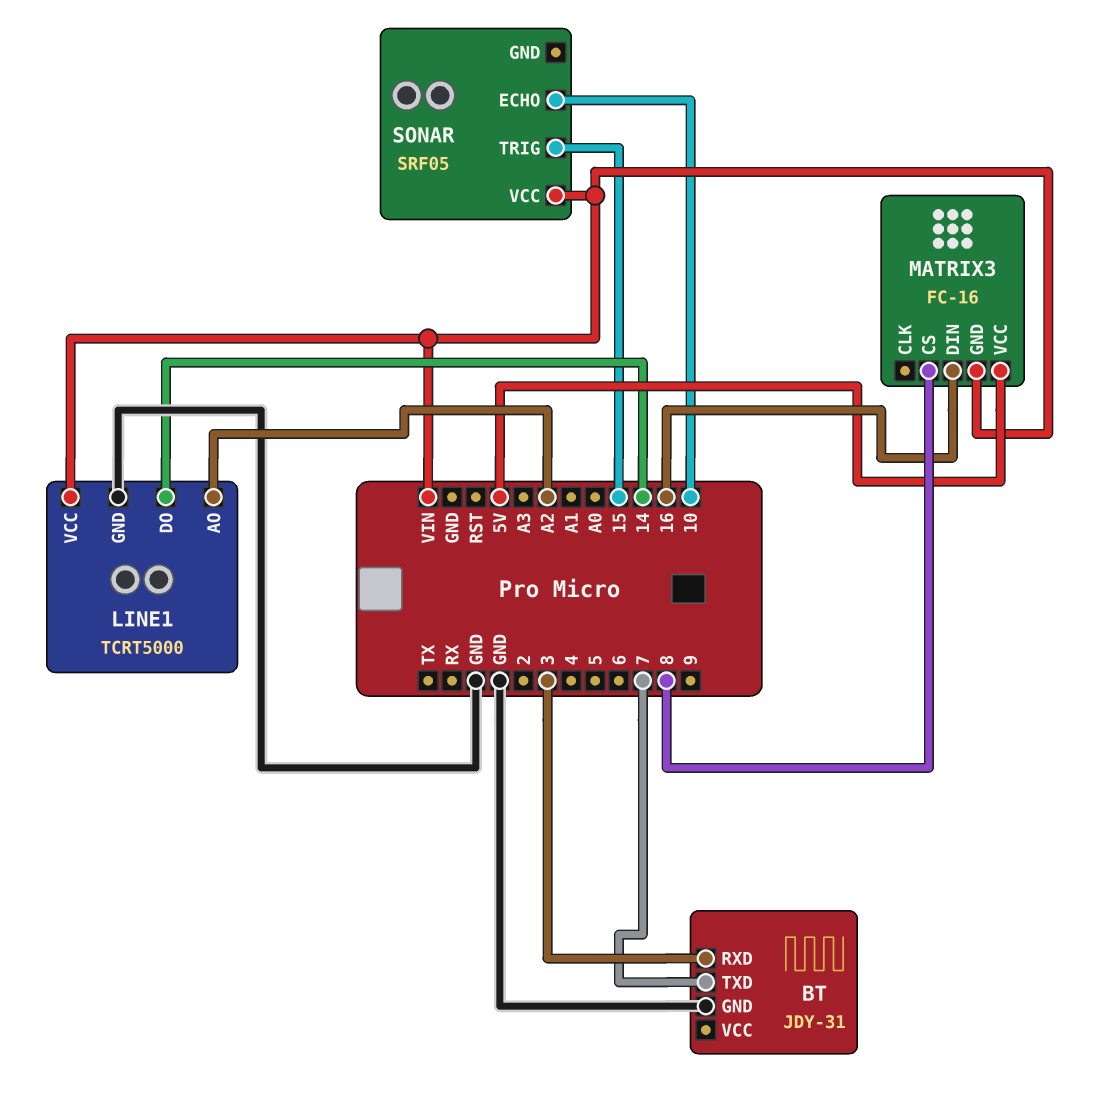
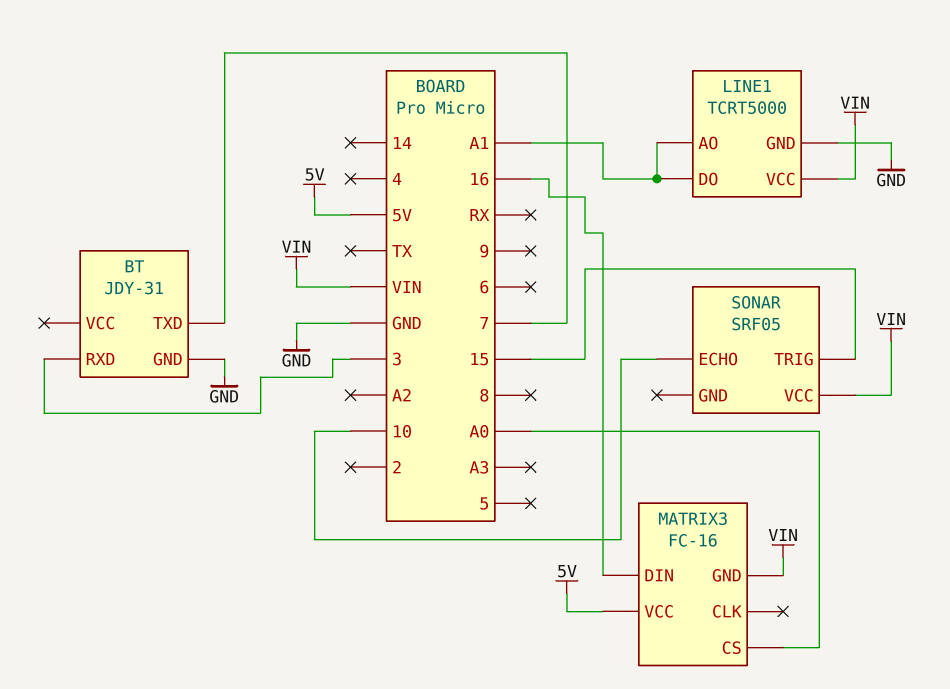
LINE1 pin AO: A2 -> A1
LINE1 pin DO: 14 -> A1
MATRIX3 pin CS: 8 -> A0

